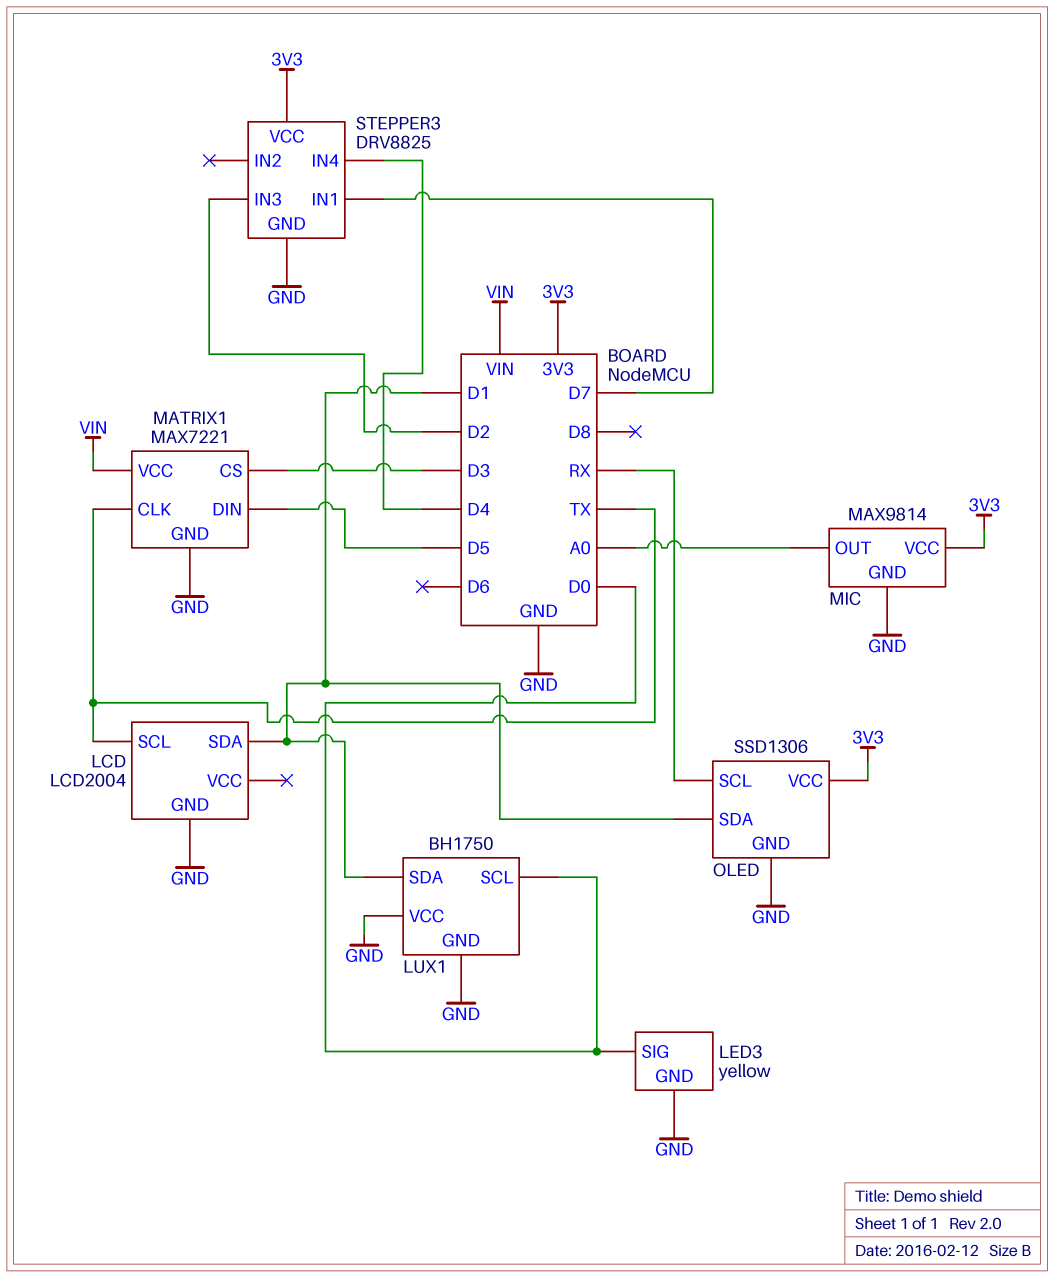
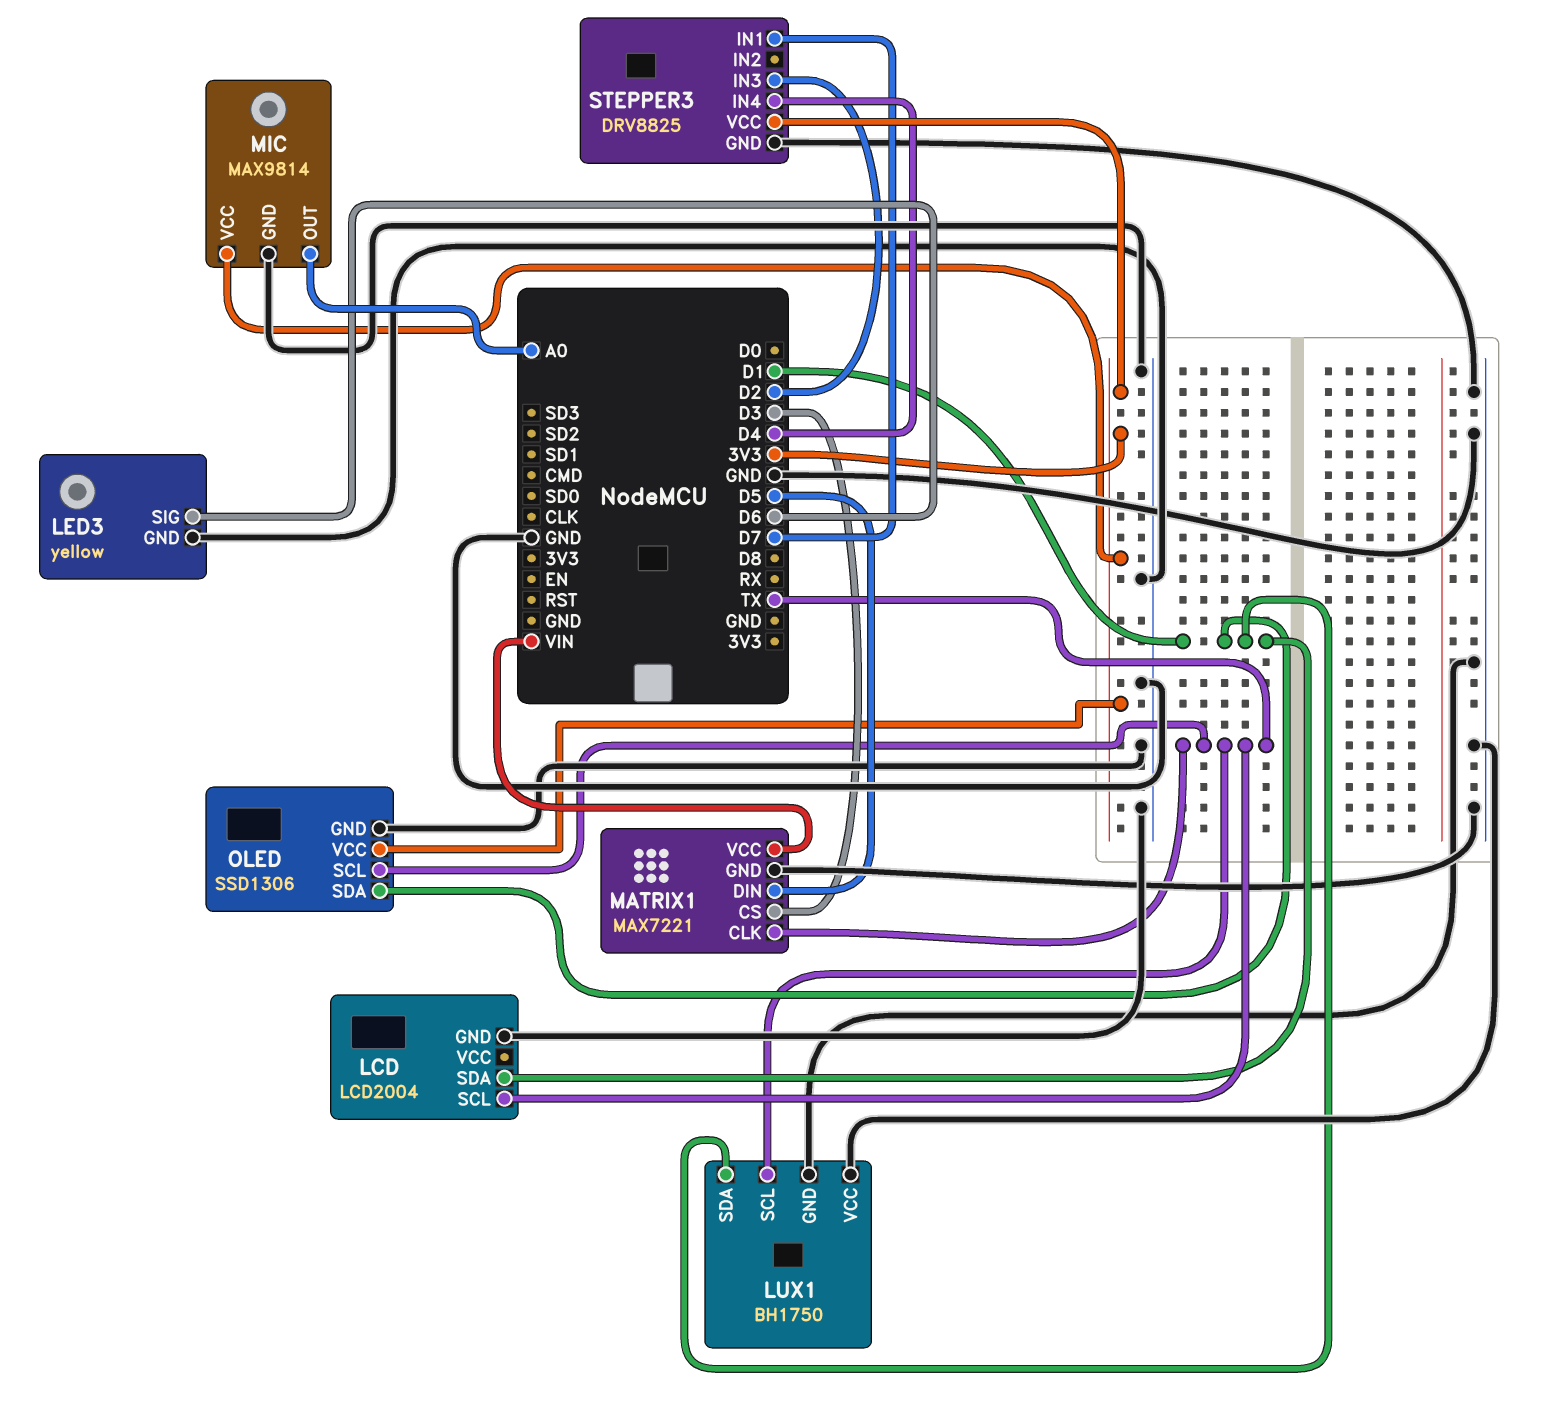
LED3 pin SIG: D0 -> D6
LUX1 pin SCL: D0 -> TX
OLED pin SCL: RX -> TX

